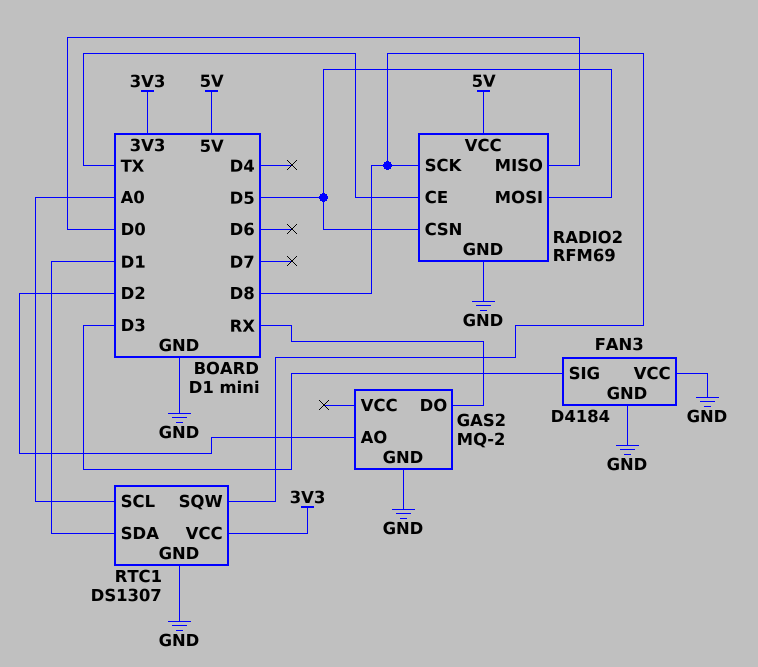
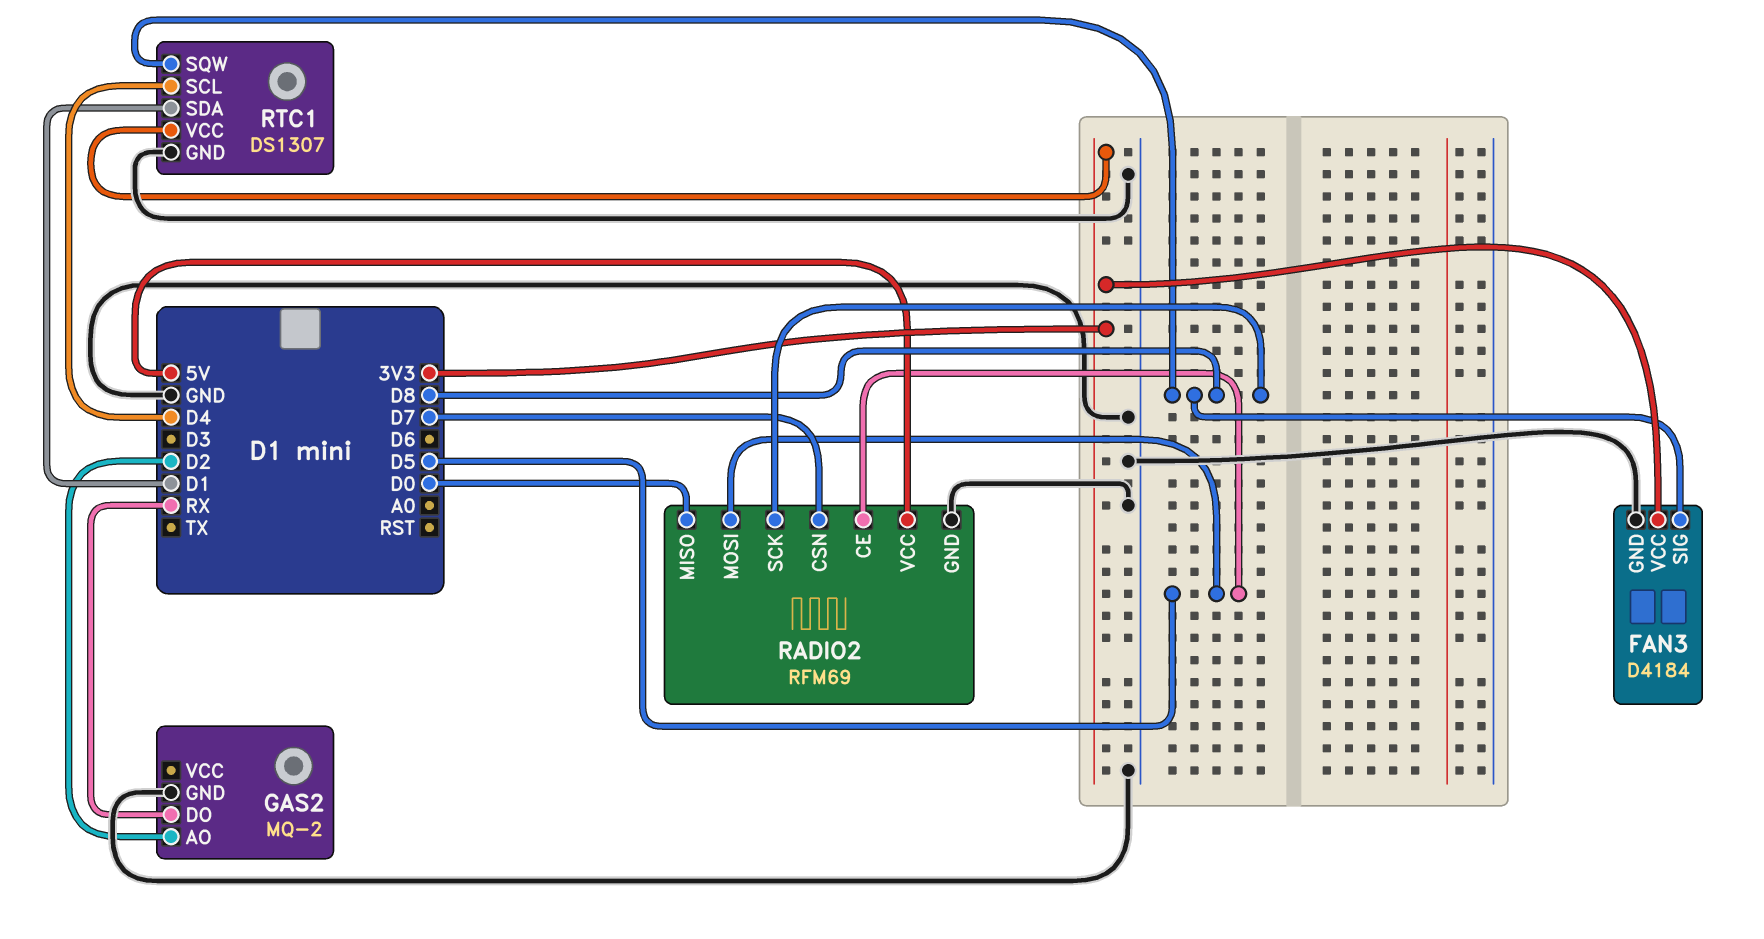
FAN3 pin SIG: D3 -> D8
FAN3 pin VCC: GND -> 3V3
RADIO2 pin CE: TX -> D5
RADIO2 pin CSN: D5 -> D7
RTC1 pin SCL: A0 -> D4

